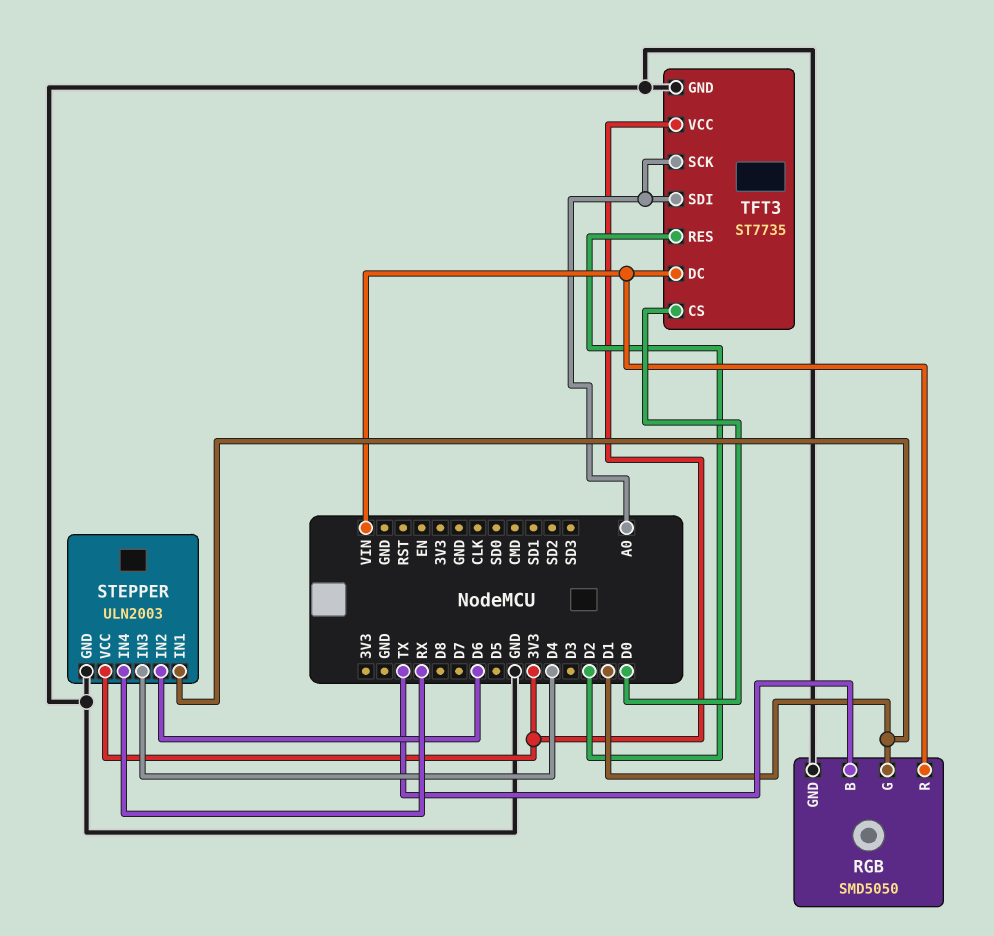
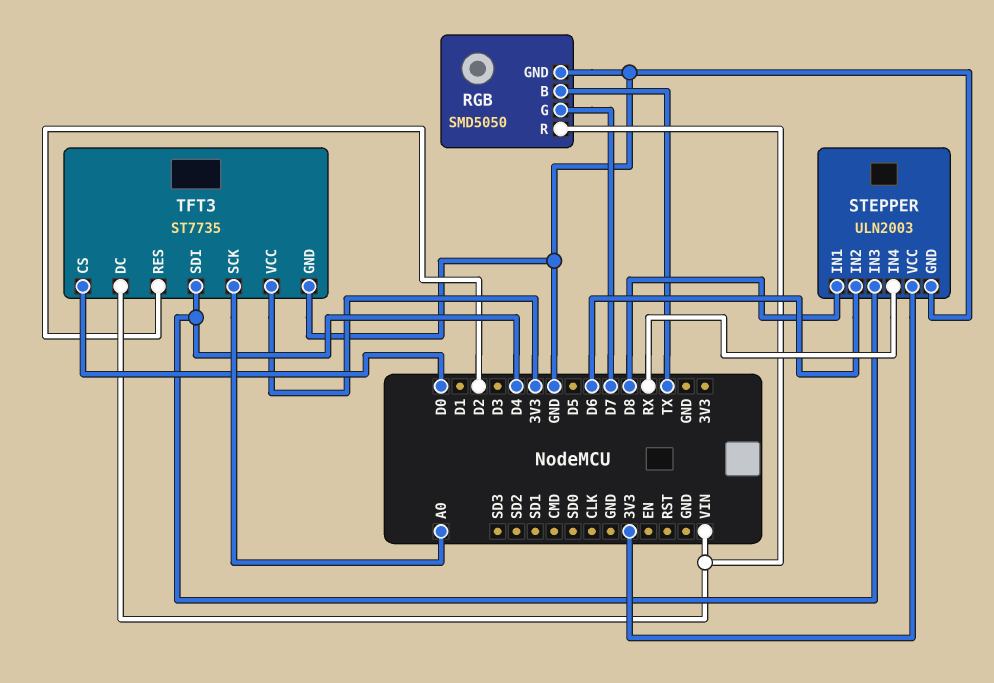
RGB pin G: D1 -> D7
STEPPER pin IN1: D1 -> D8
TFT3 pin SDI: A0 -> D4

